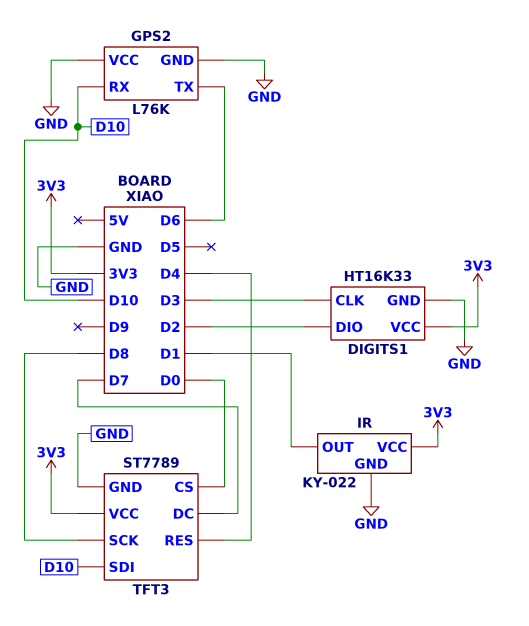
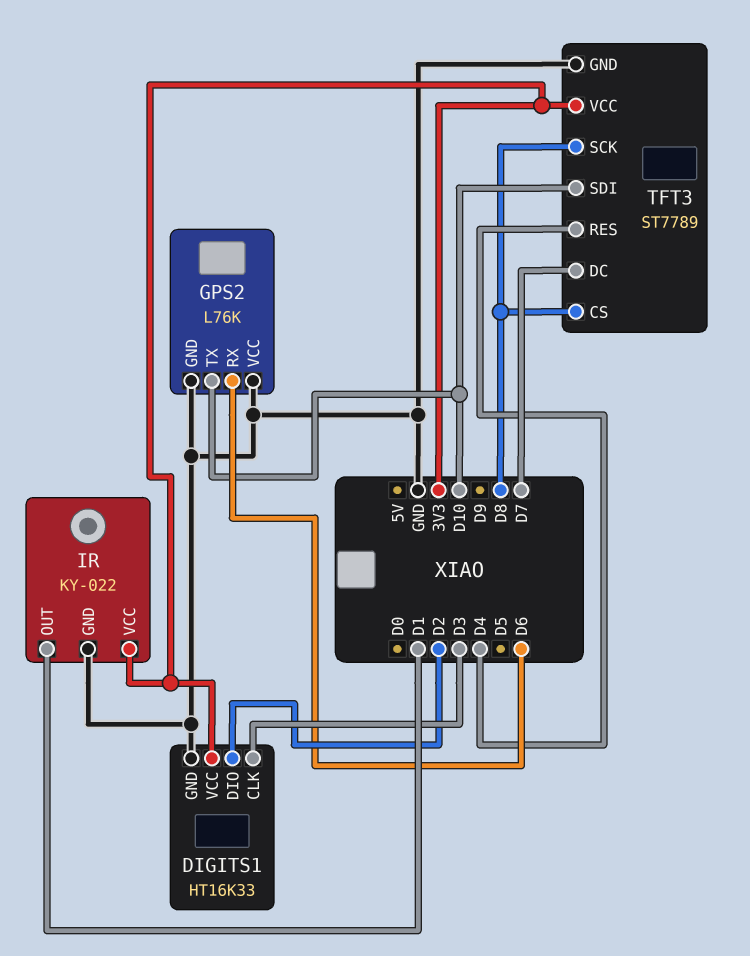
GPS2 pin RX: D10 -> D6
GPS2 pin TX: D6 -> D10
TFT3 pin CS: D0 -> D8

